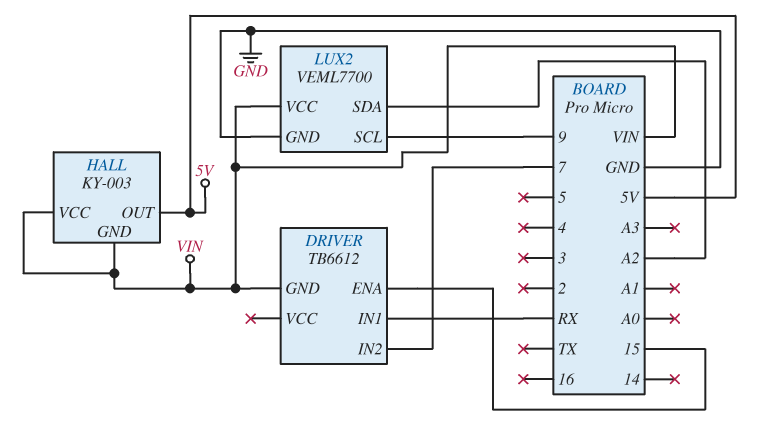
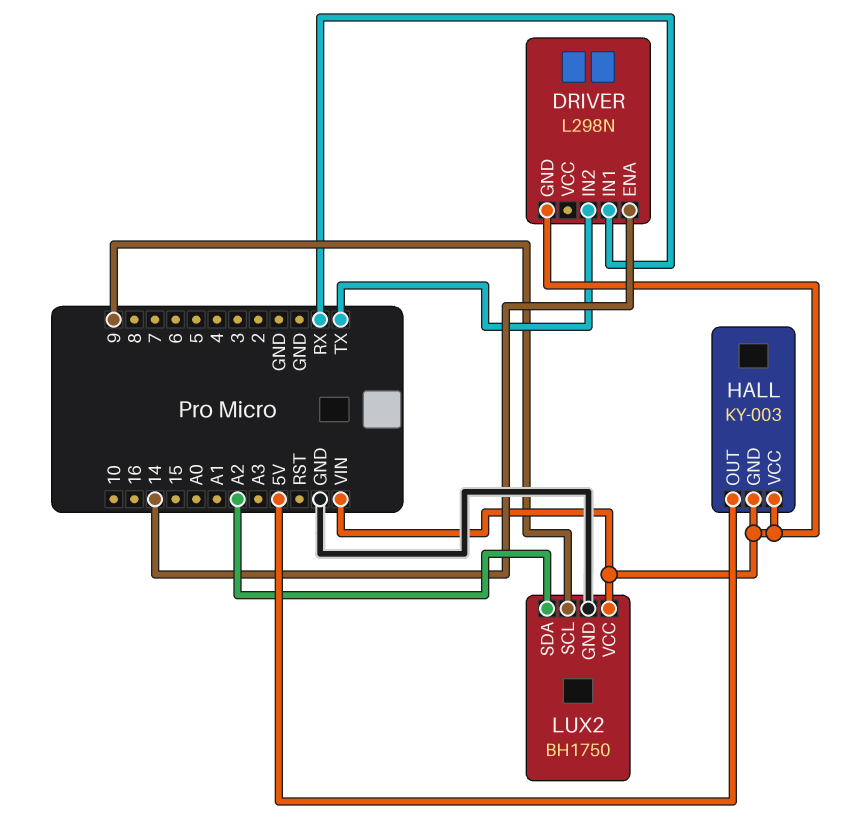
DRIVER: TB6612 -> L298N
DRIVER pin ENA: 15 -> 14
DRIVER pin IN2: 7 -> TX
LUX2: VEML7700 -> BH1750

